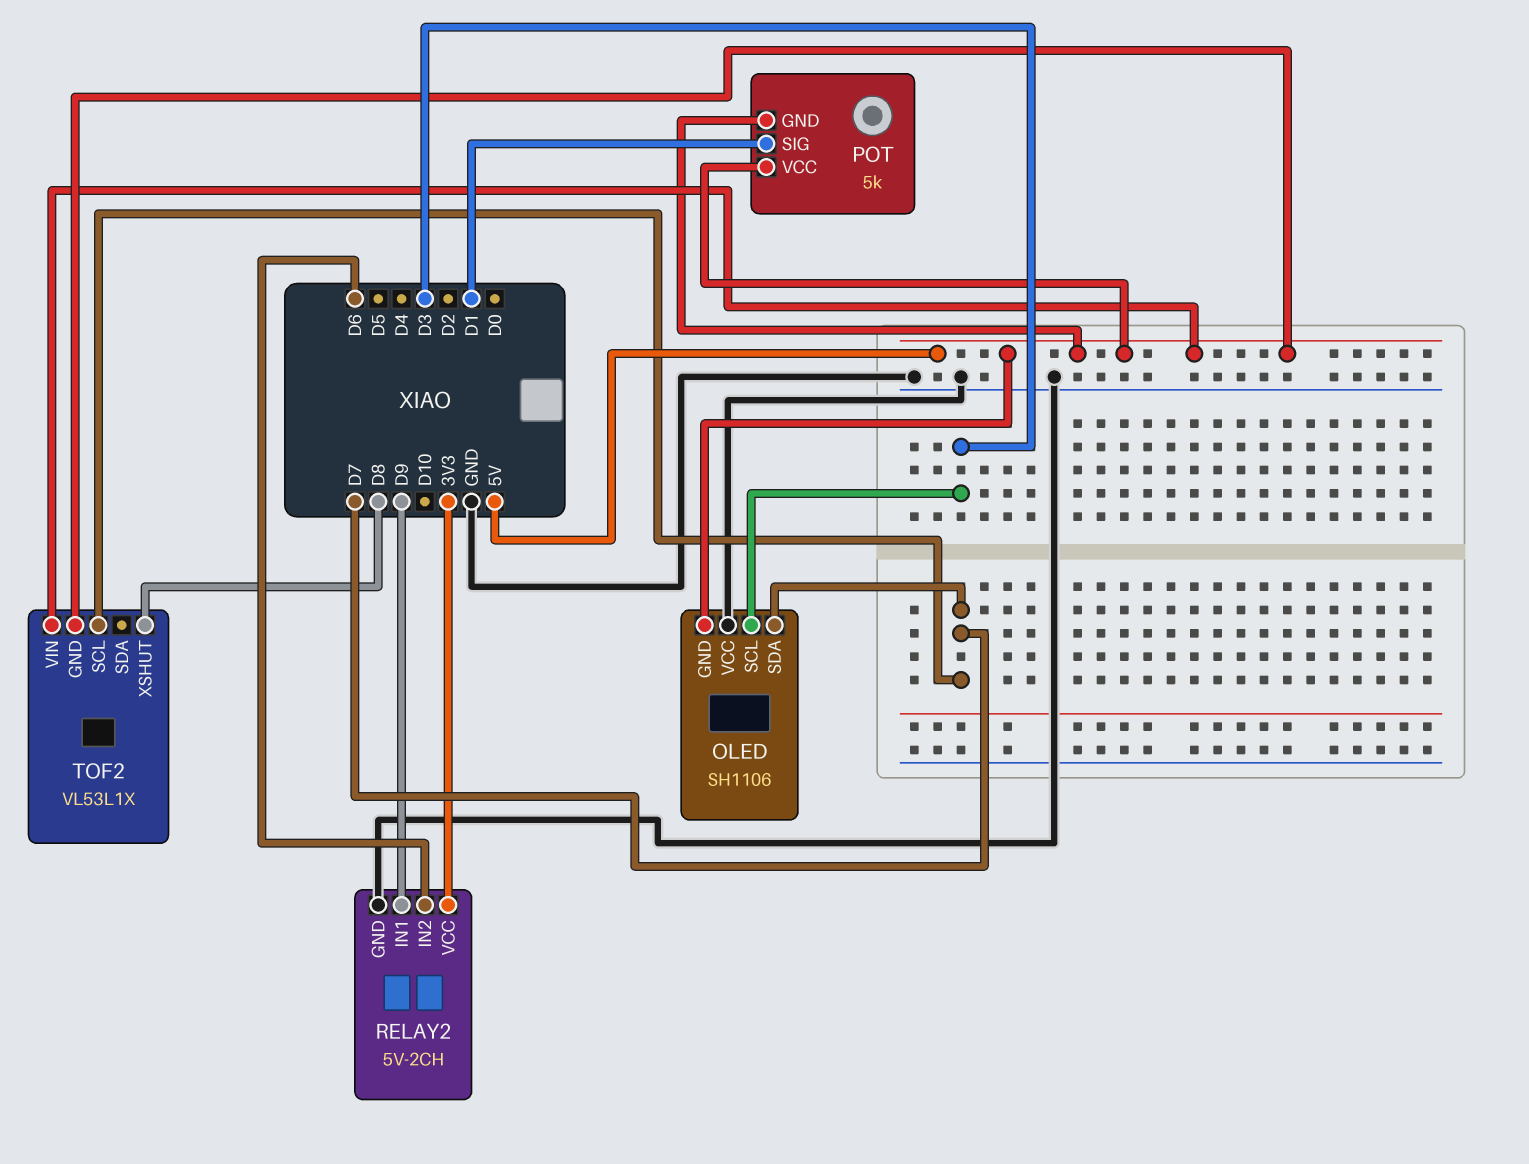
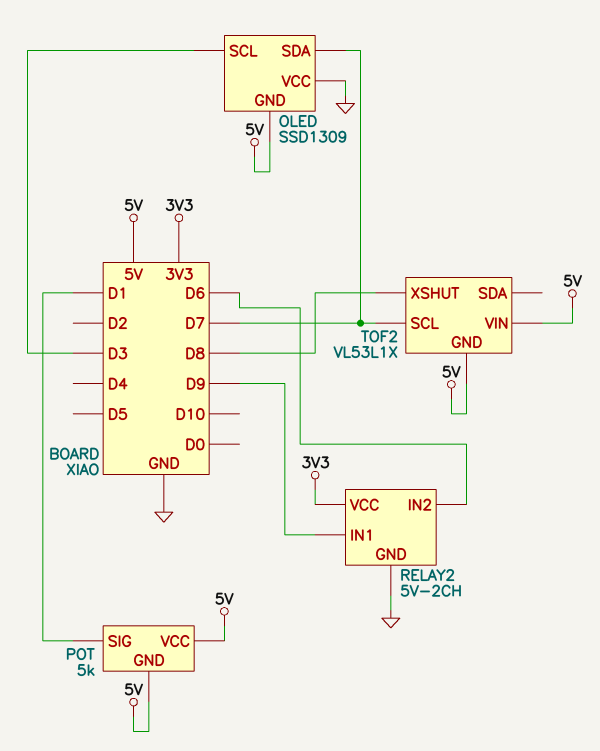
OLED: SH1106 -> SSD1309

